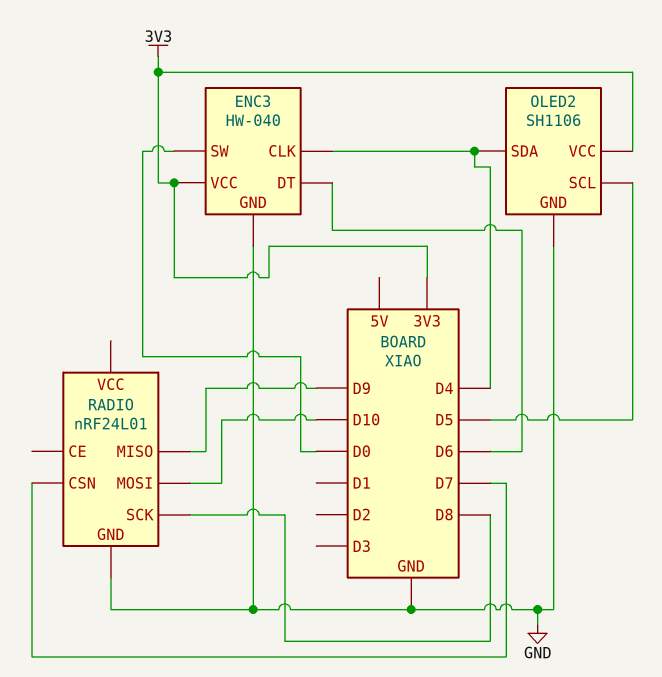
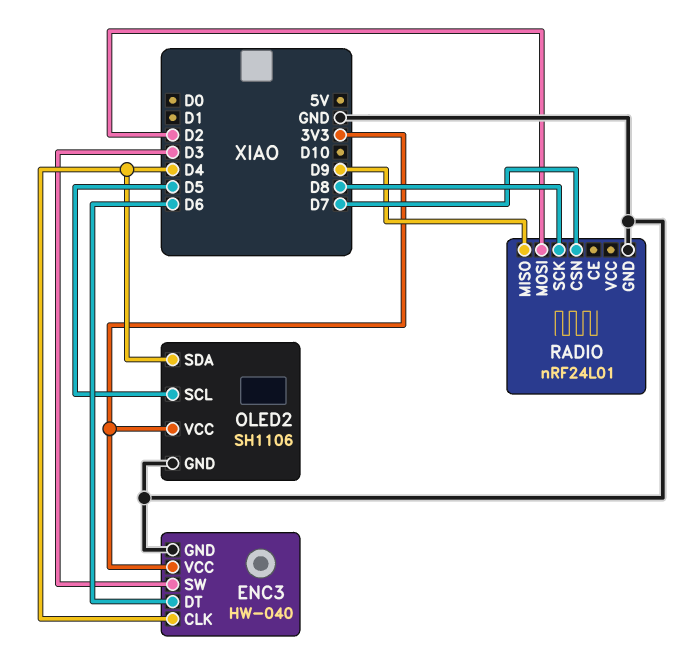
ENC3 pin SW: D0 -> D3
RADIO pin MOSI: D10 -> D2

